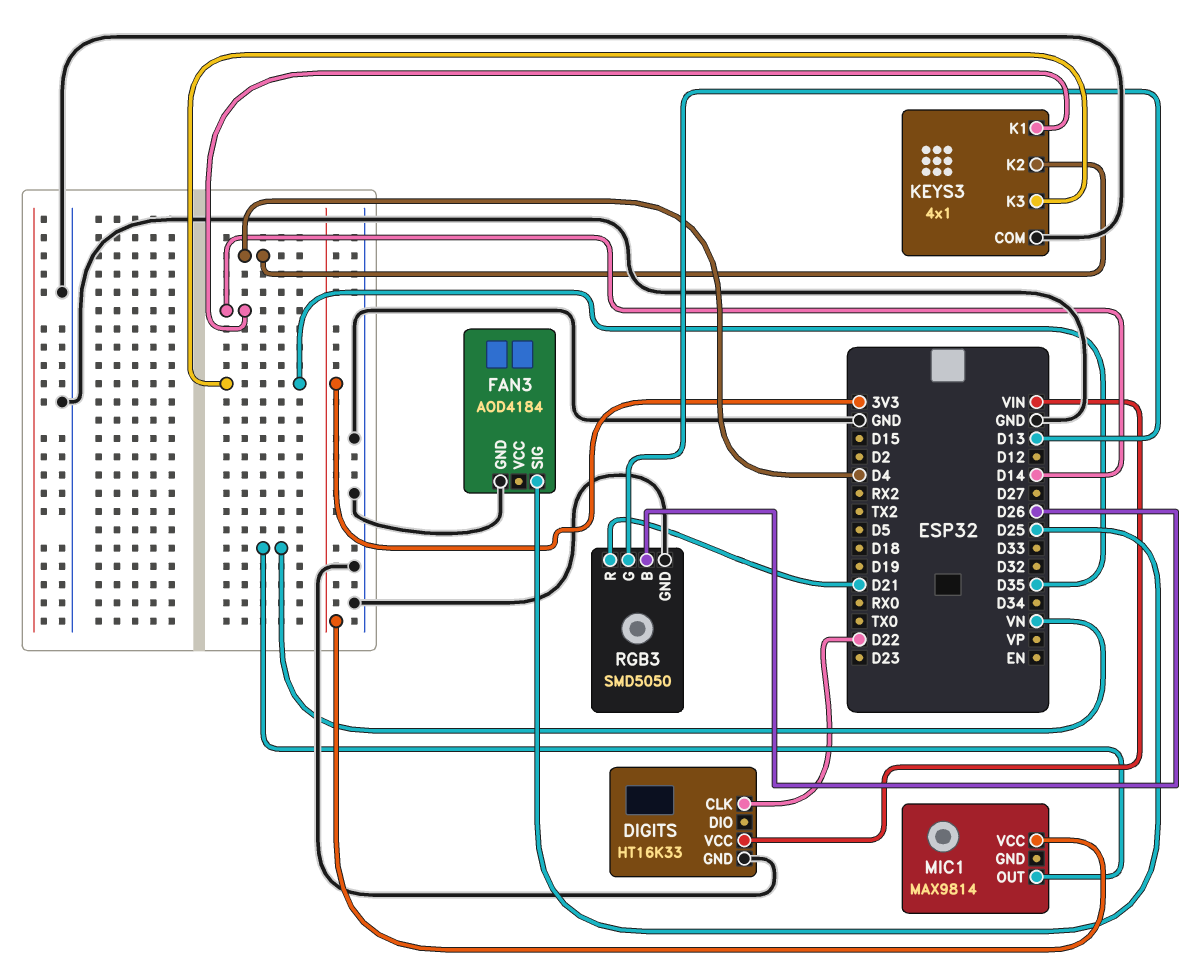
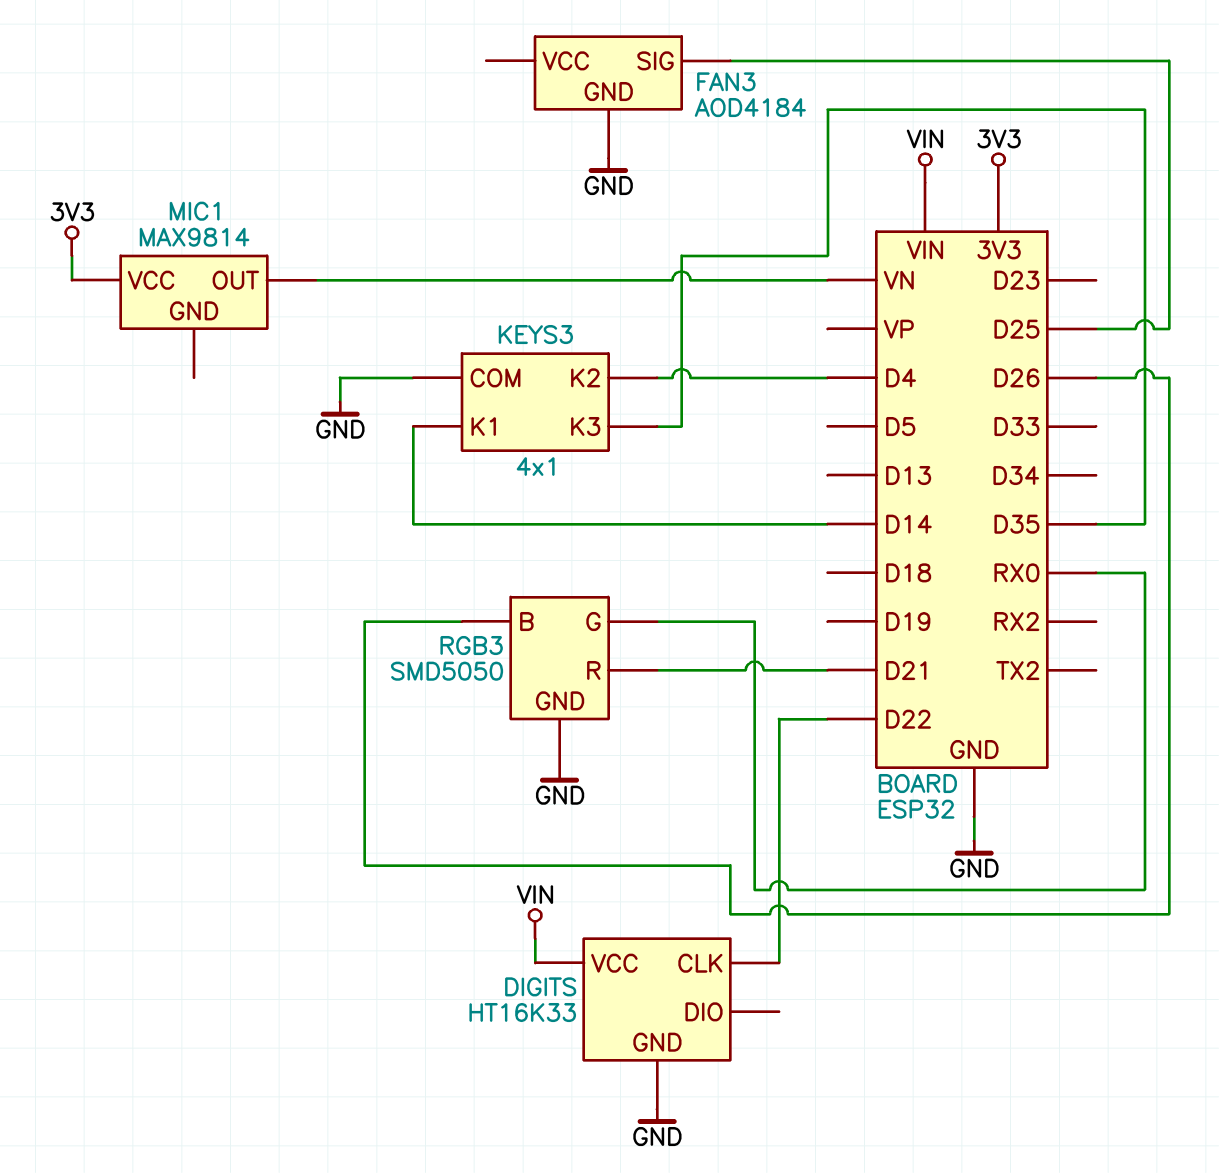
RGB3 pin G: D13 -> RX0

